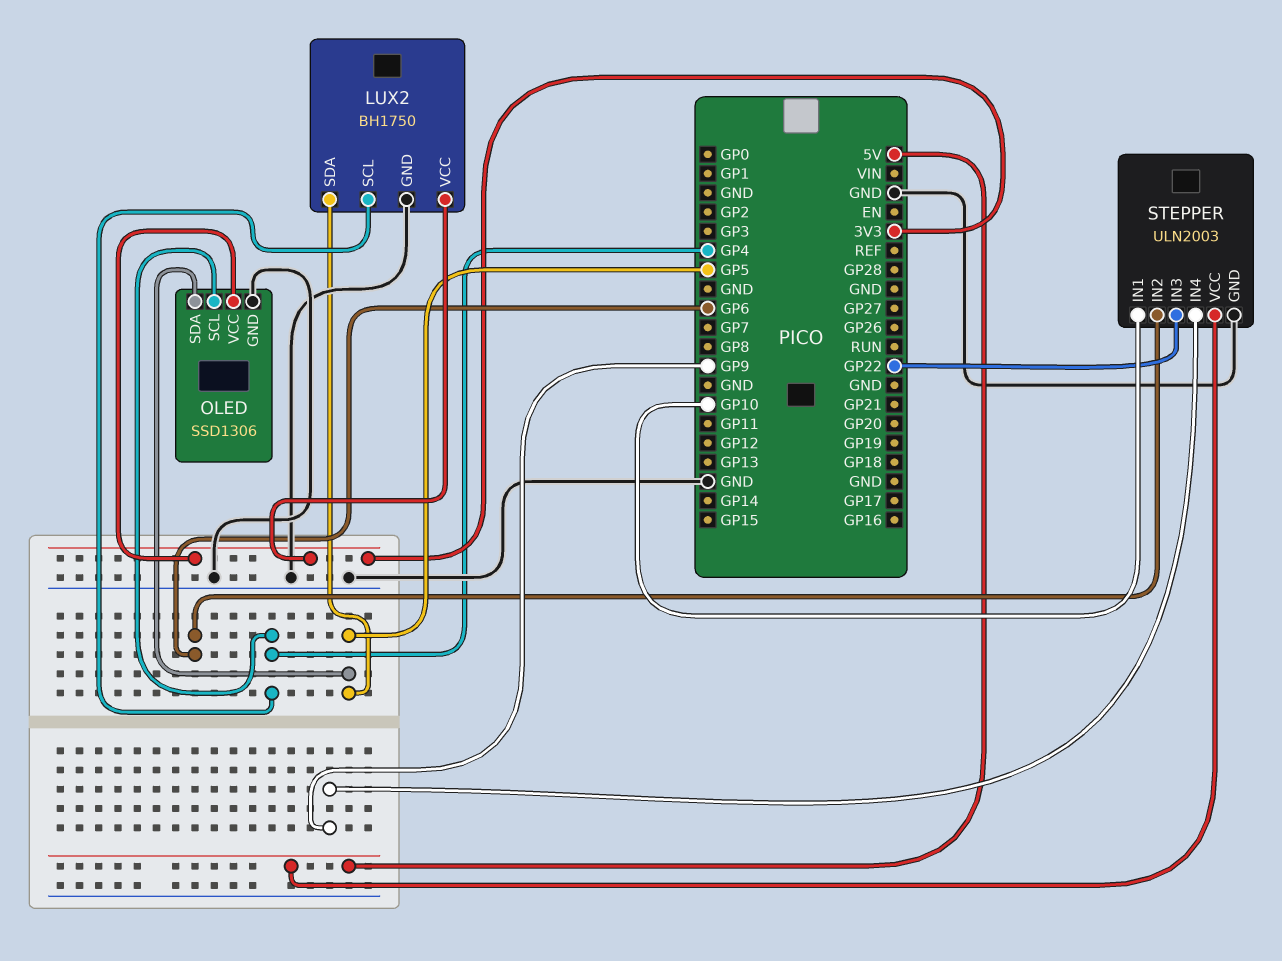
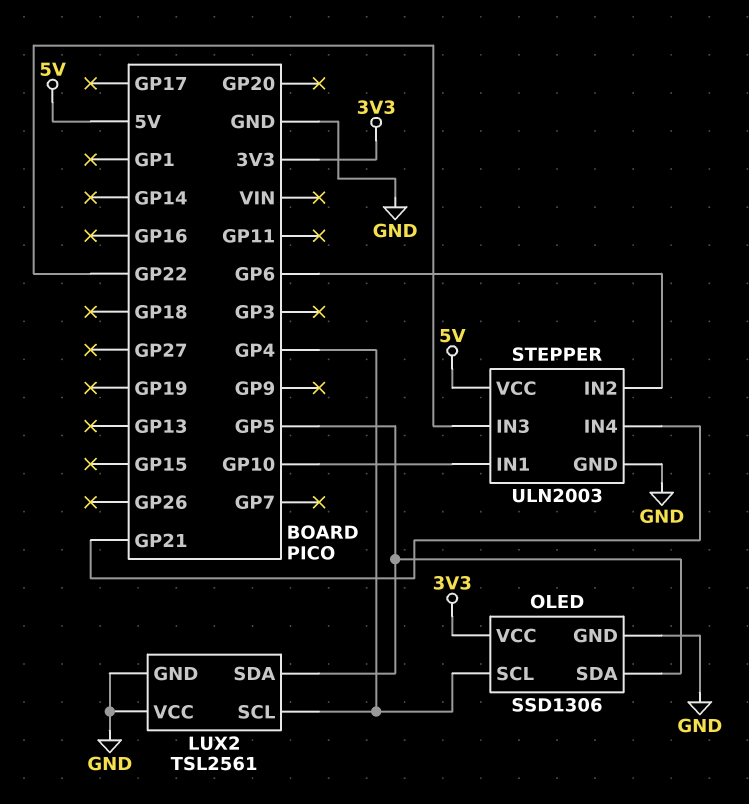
LUX2: BH1750 -> TSL2561
LUX2 pin VCC: 3V3 -> GND
STEPPER pin IN4: GP9 -> GP21

